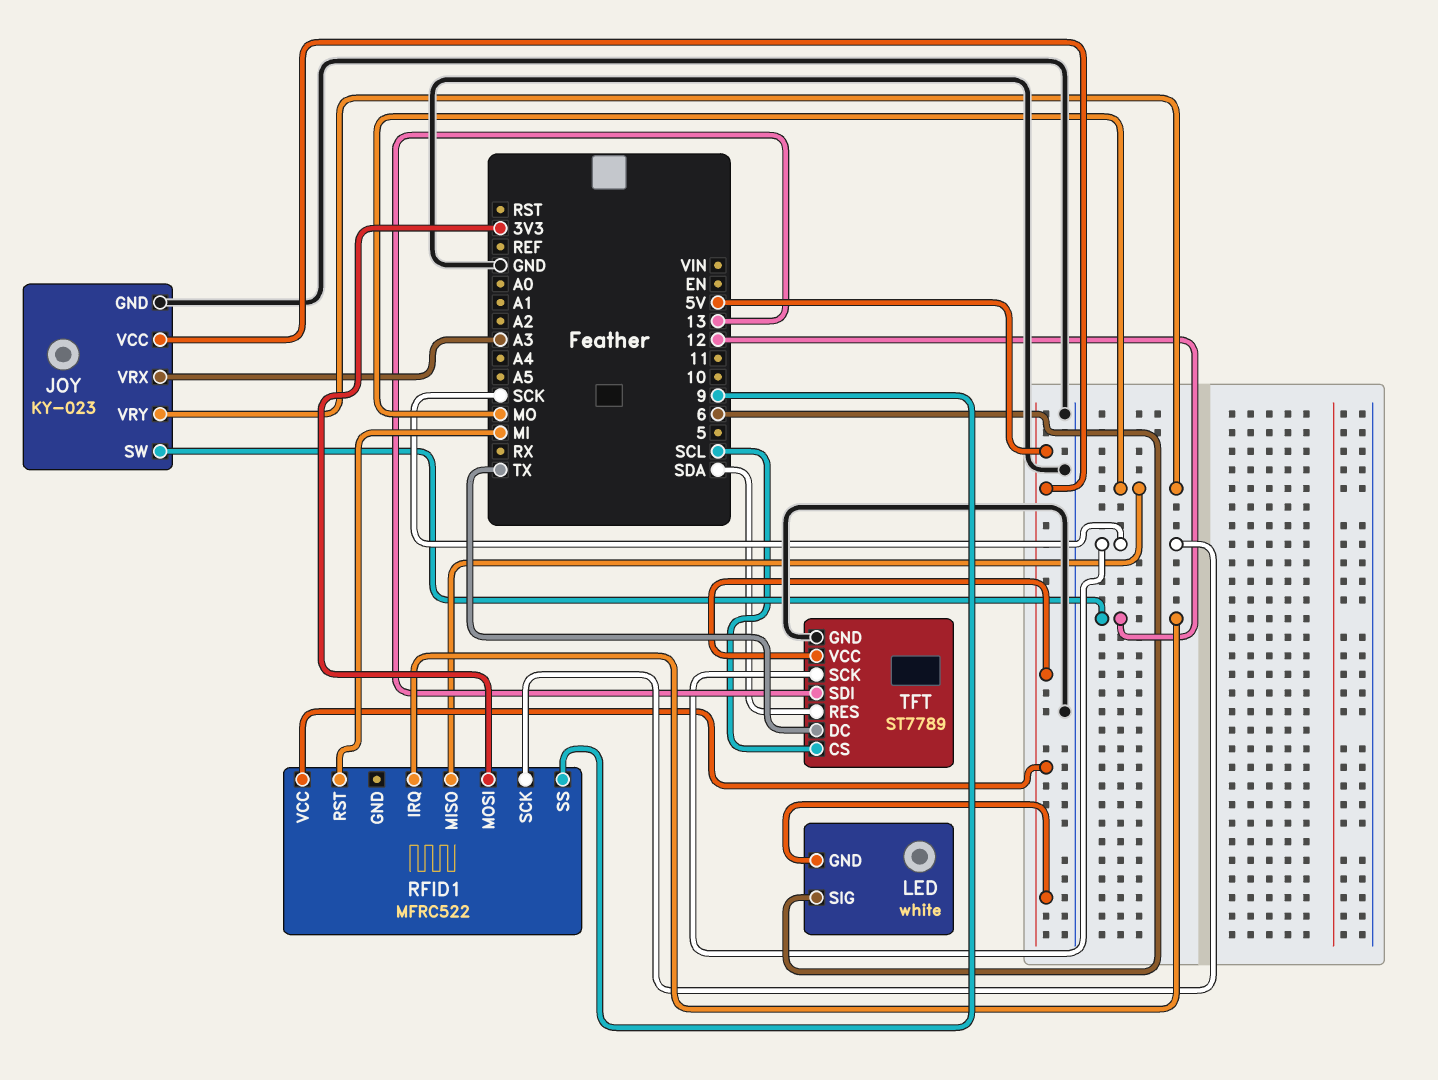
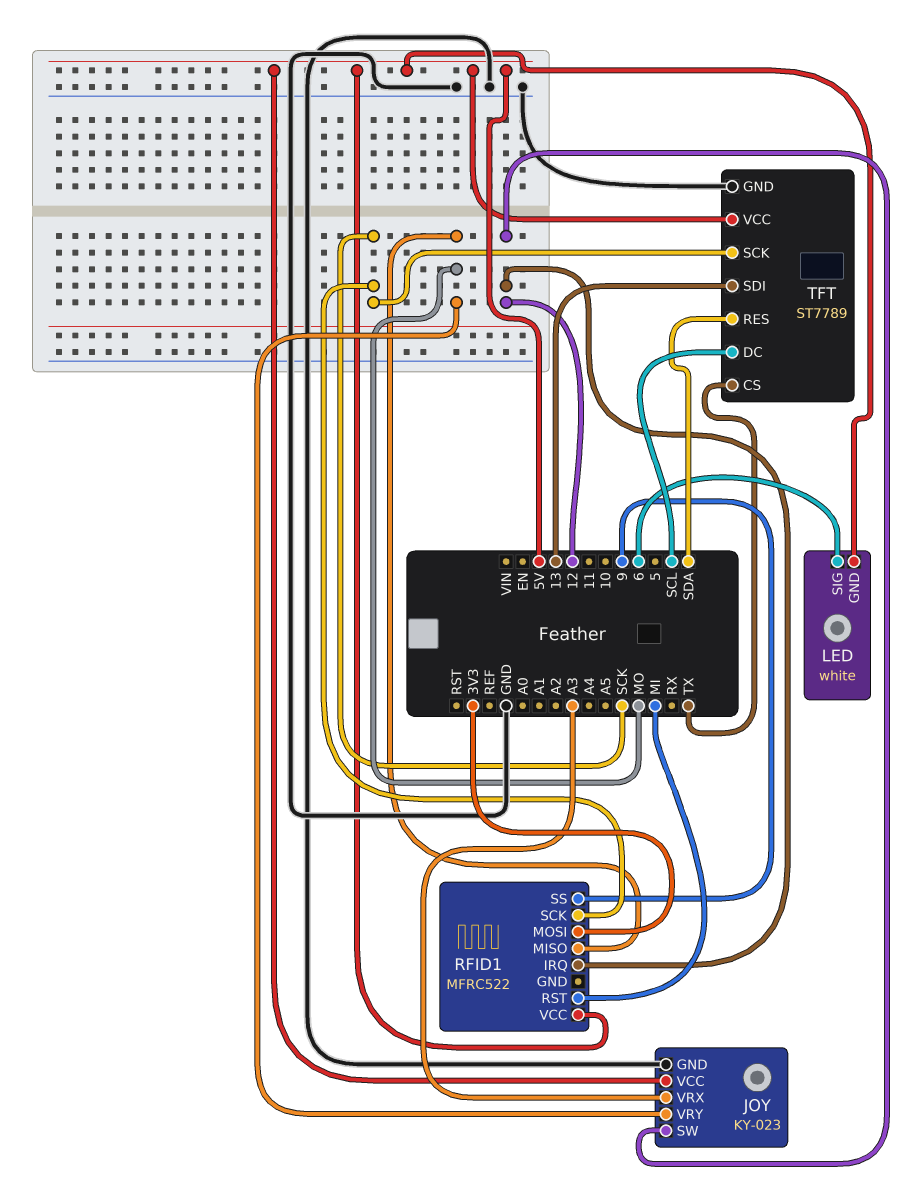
TFT pin CS: SCL -> TX
TFT pin DC: TX -> SCL

